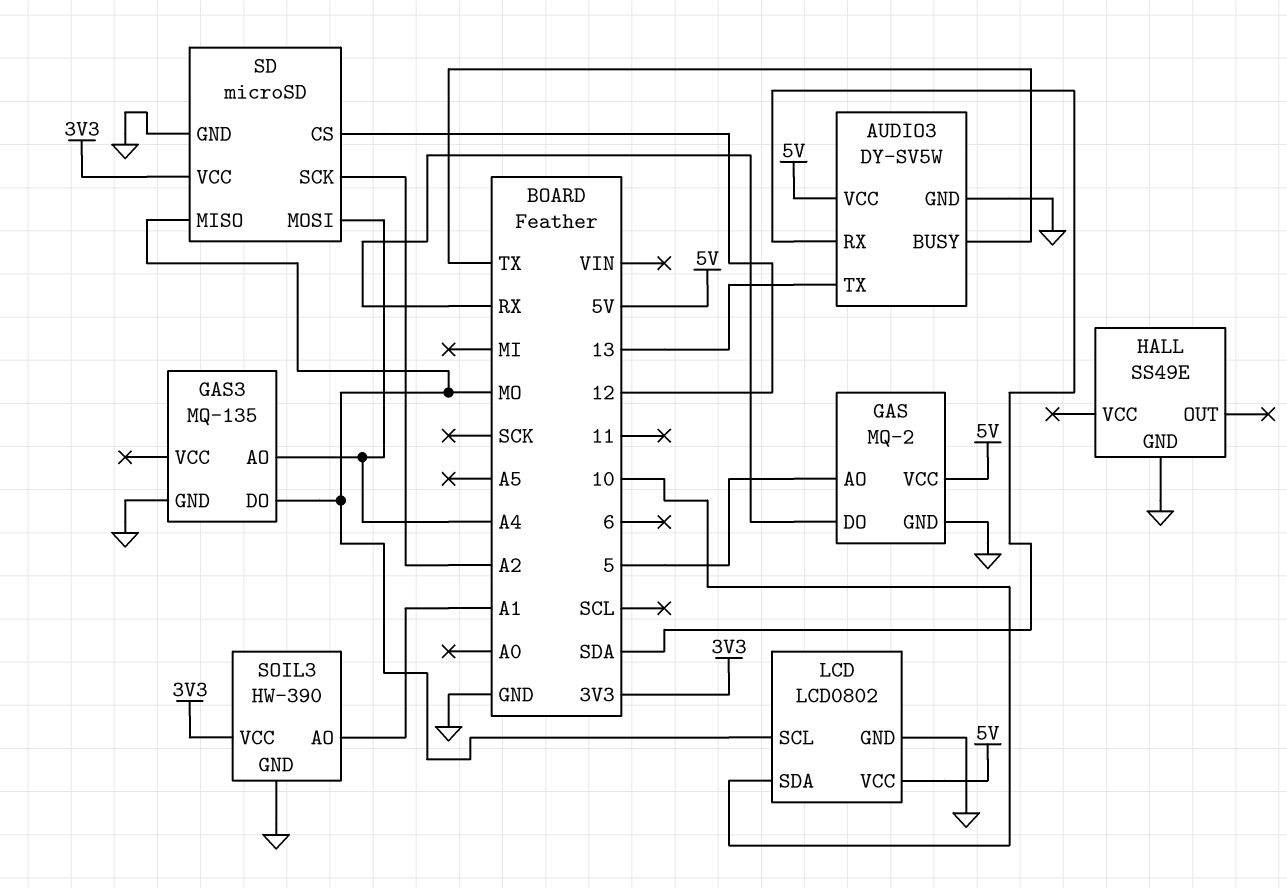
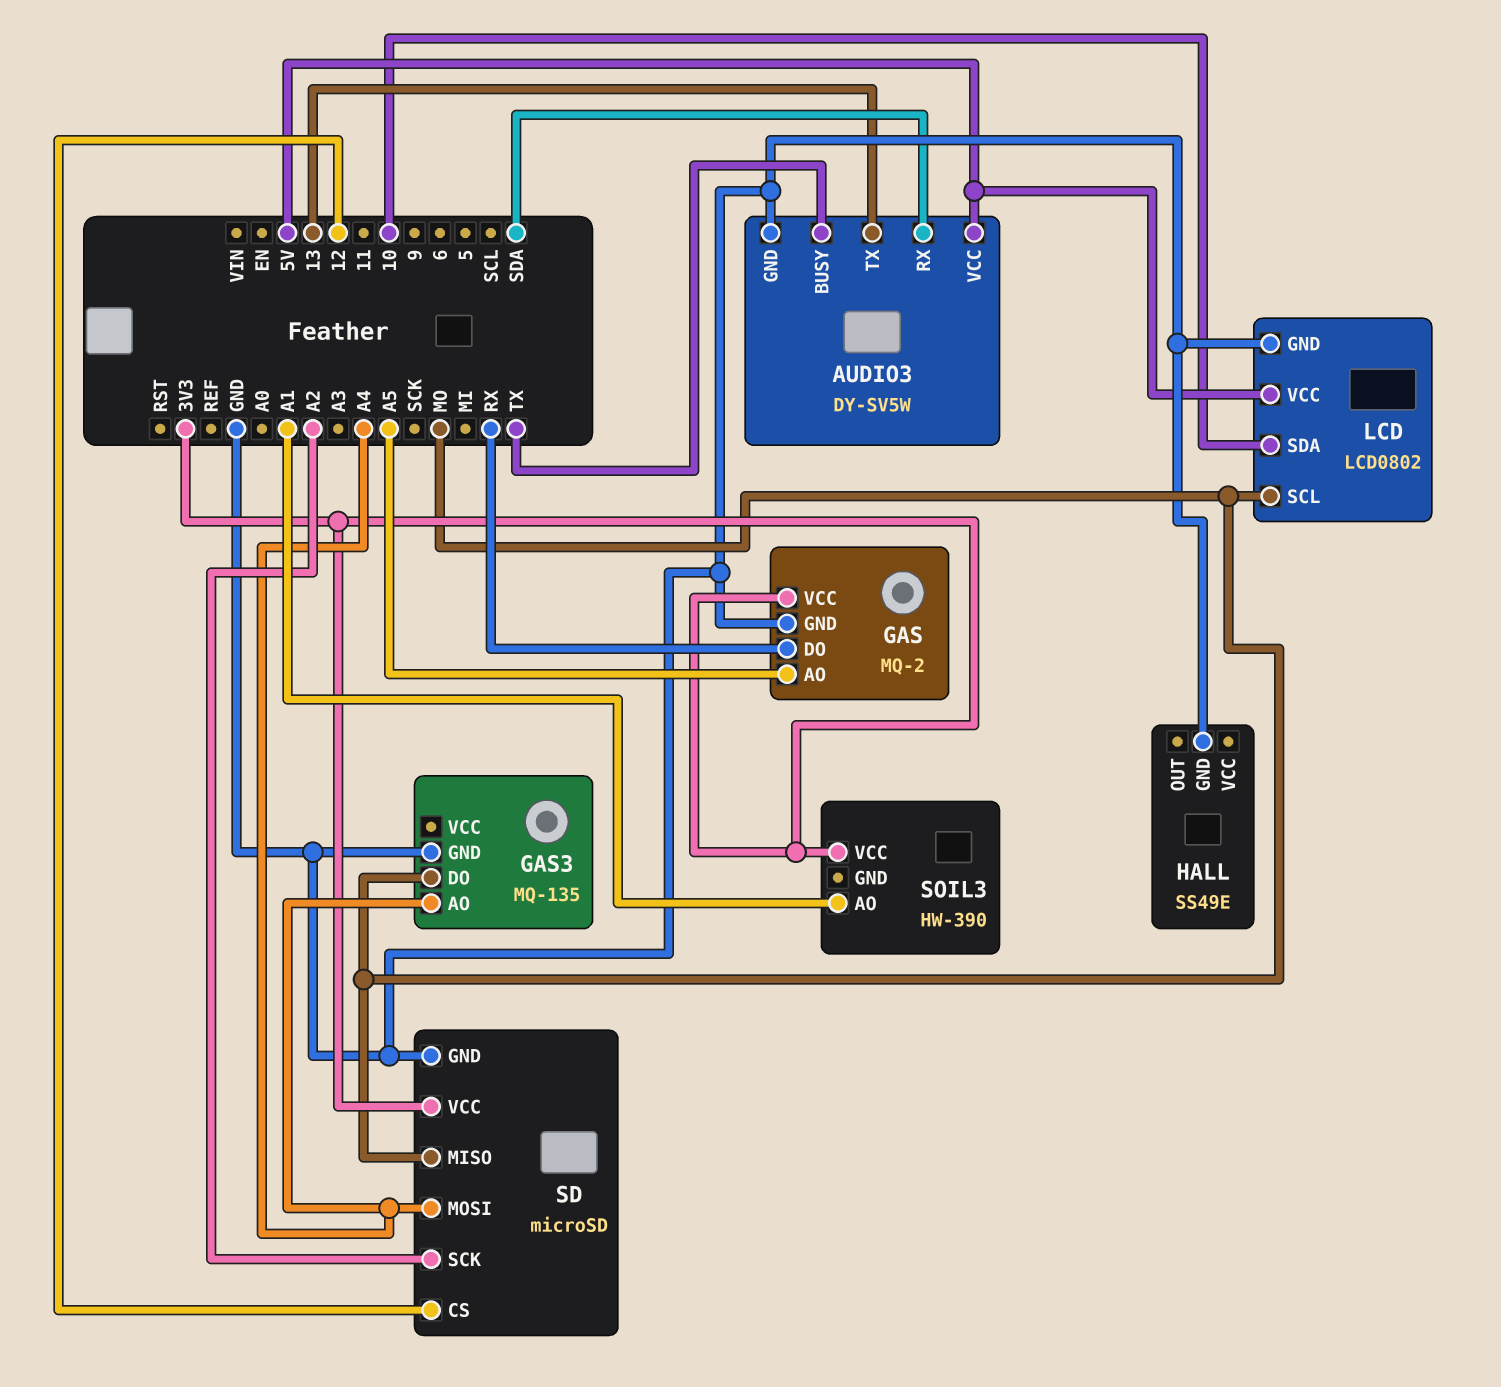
GAS pin AO: 5 -> A5
GAS pin VCC: 5V -> 3V3
SOIL3 pin GND: GND -> none

